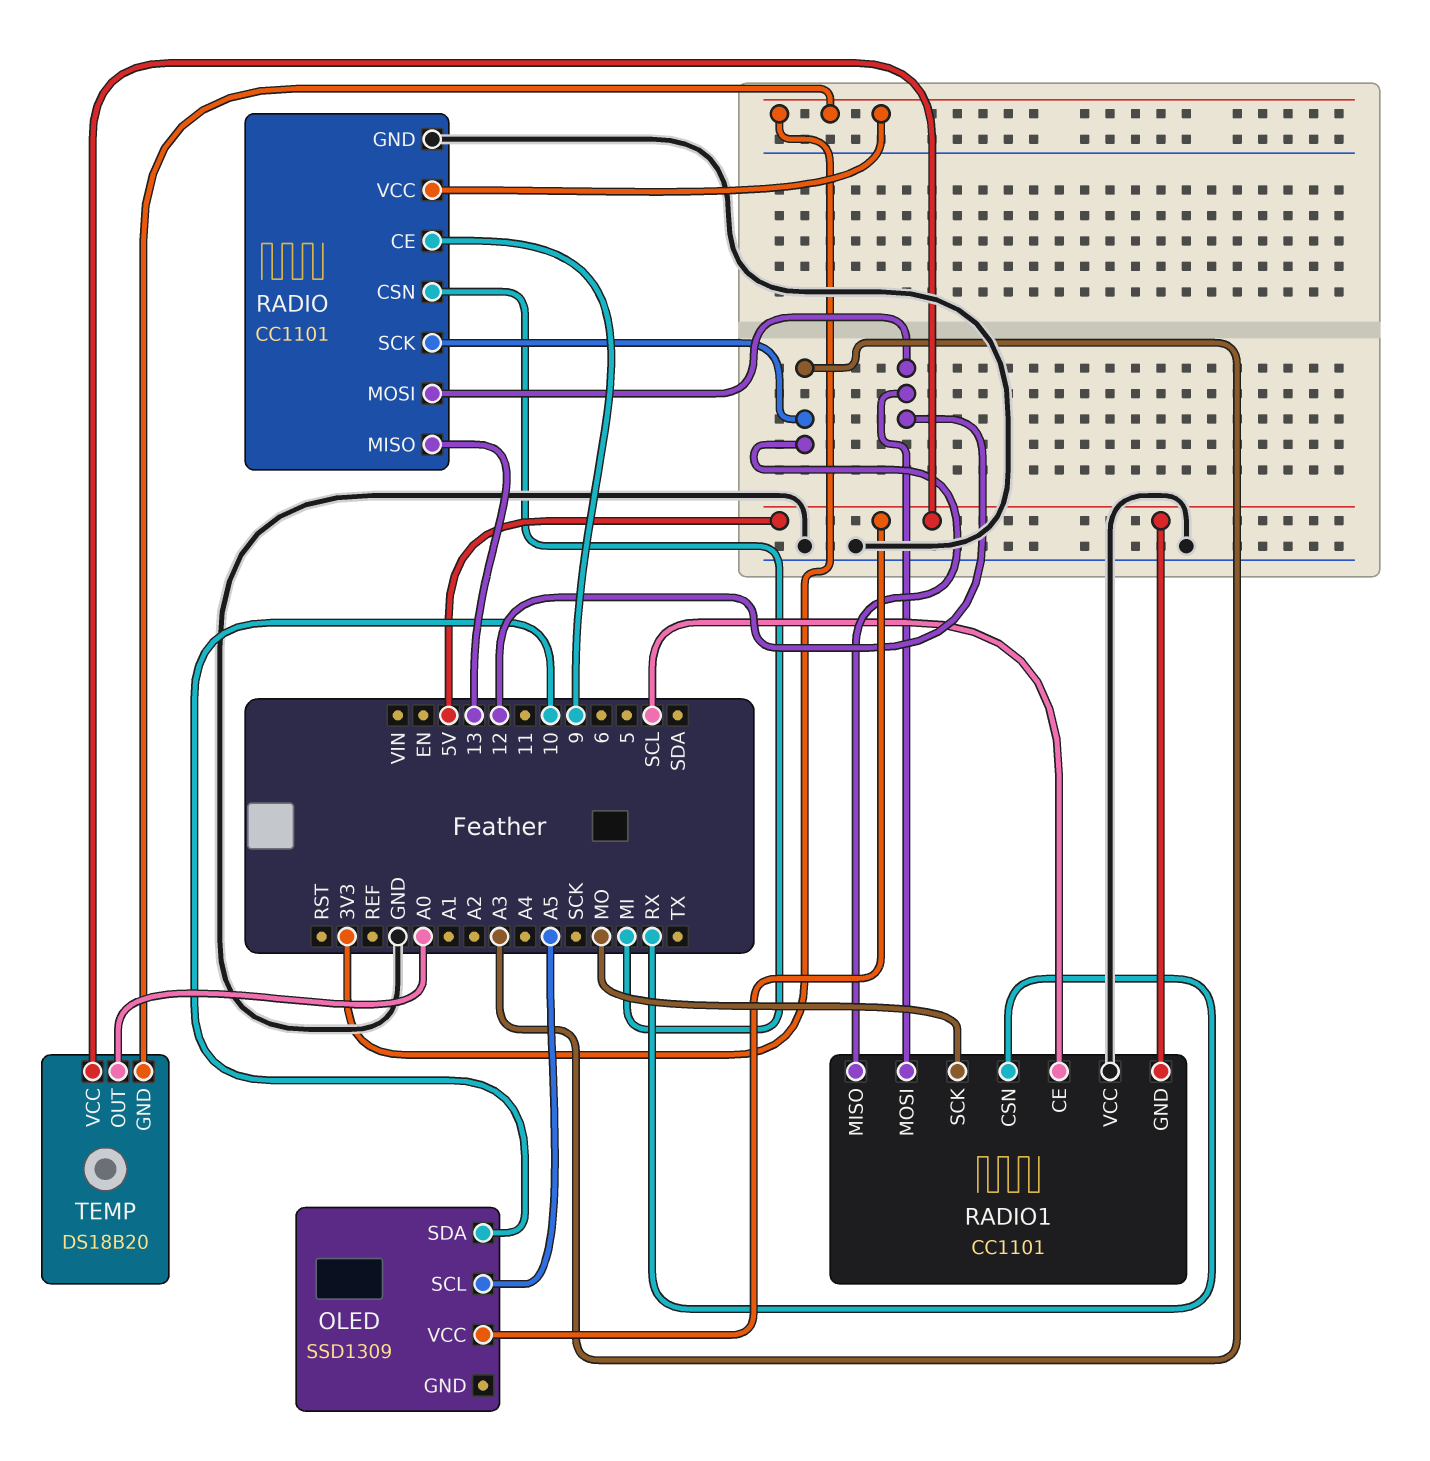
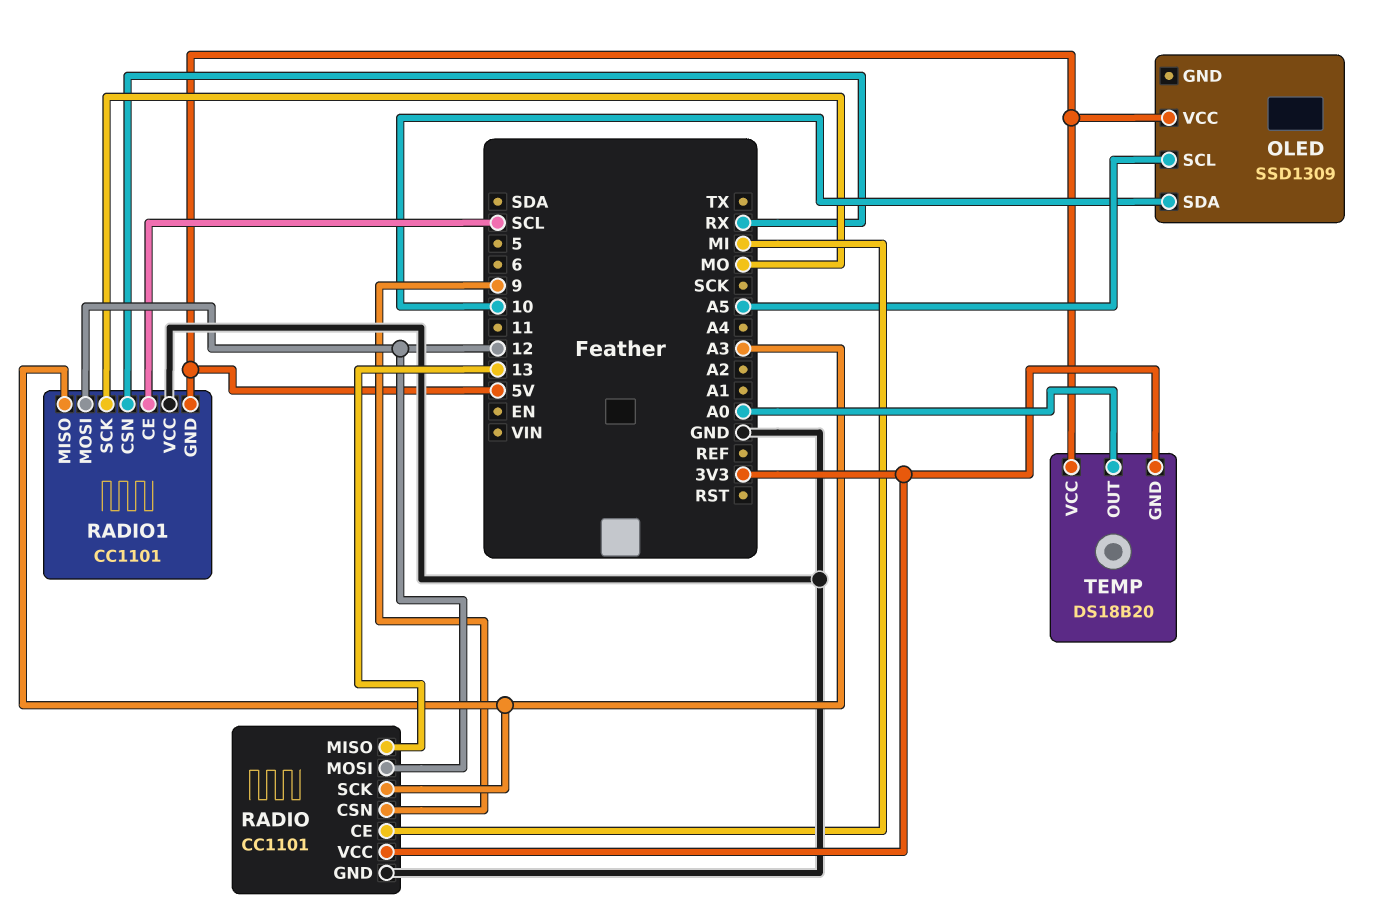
RADIO pin CE: 9 -> MI
RADIO pin CSN: MI -> 9

